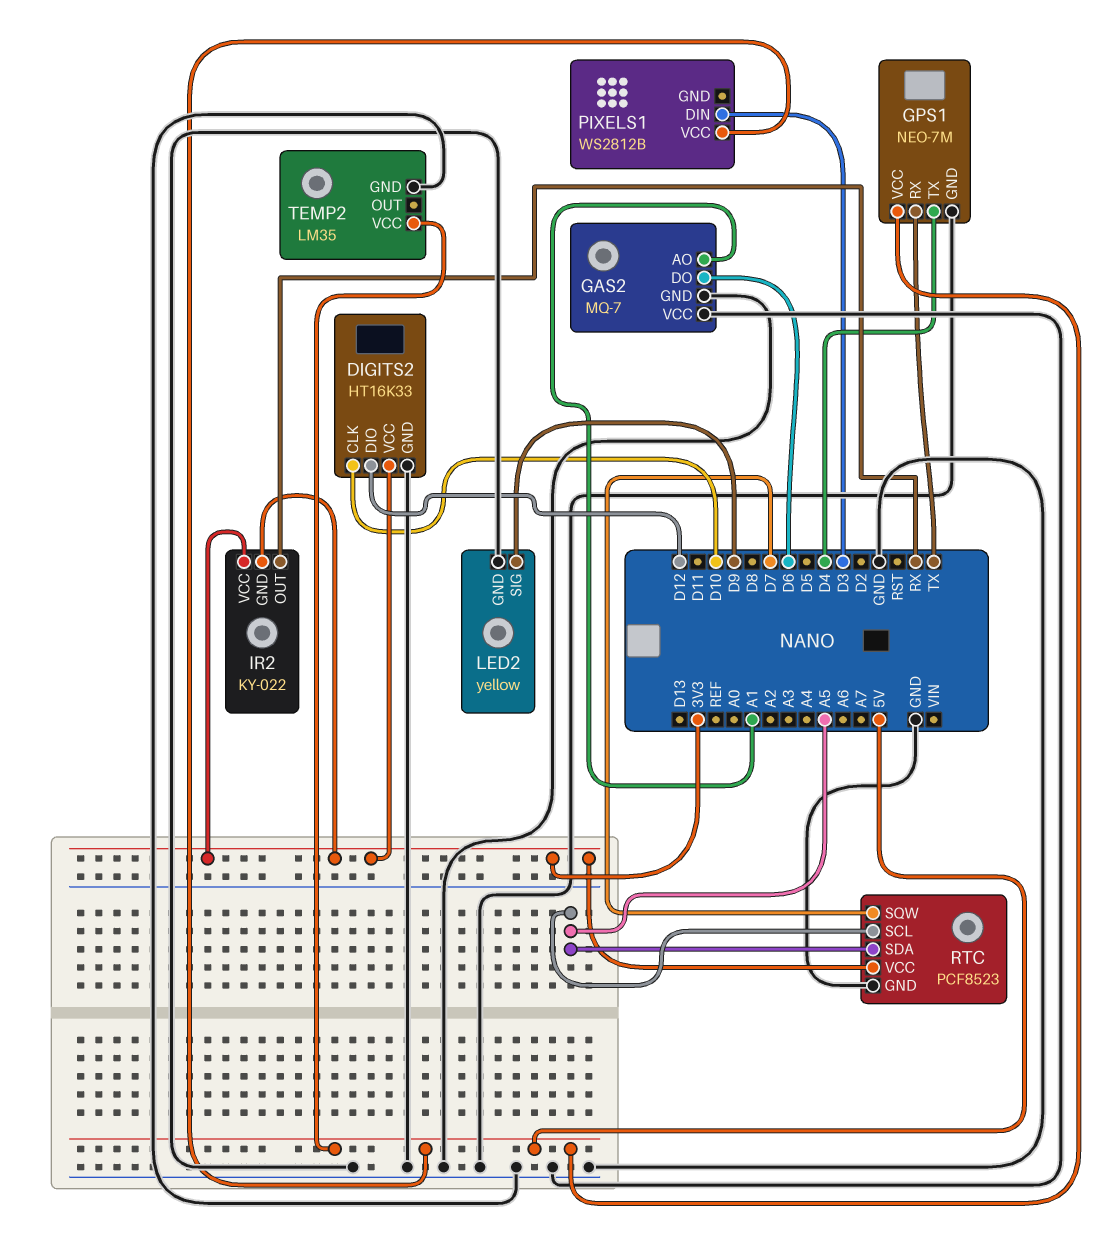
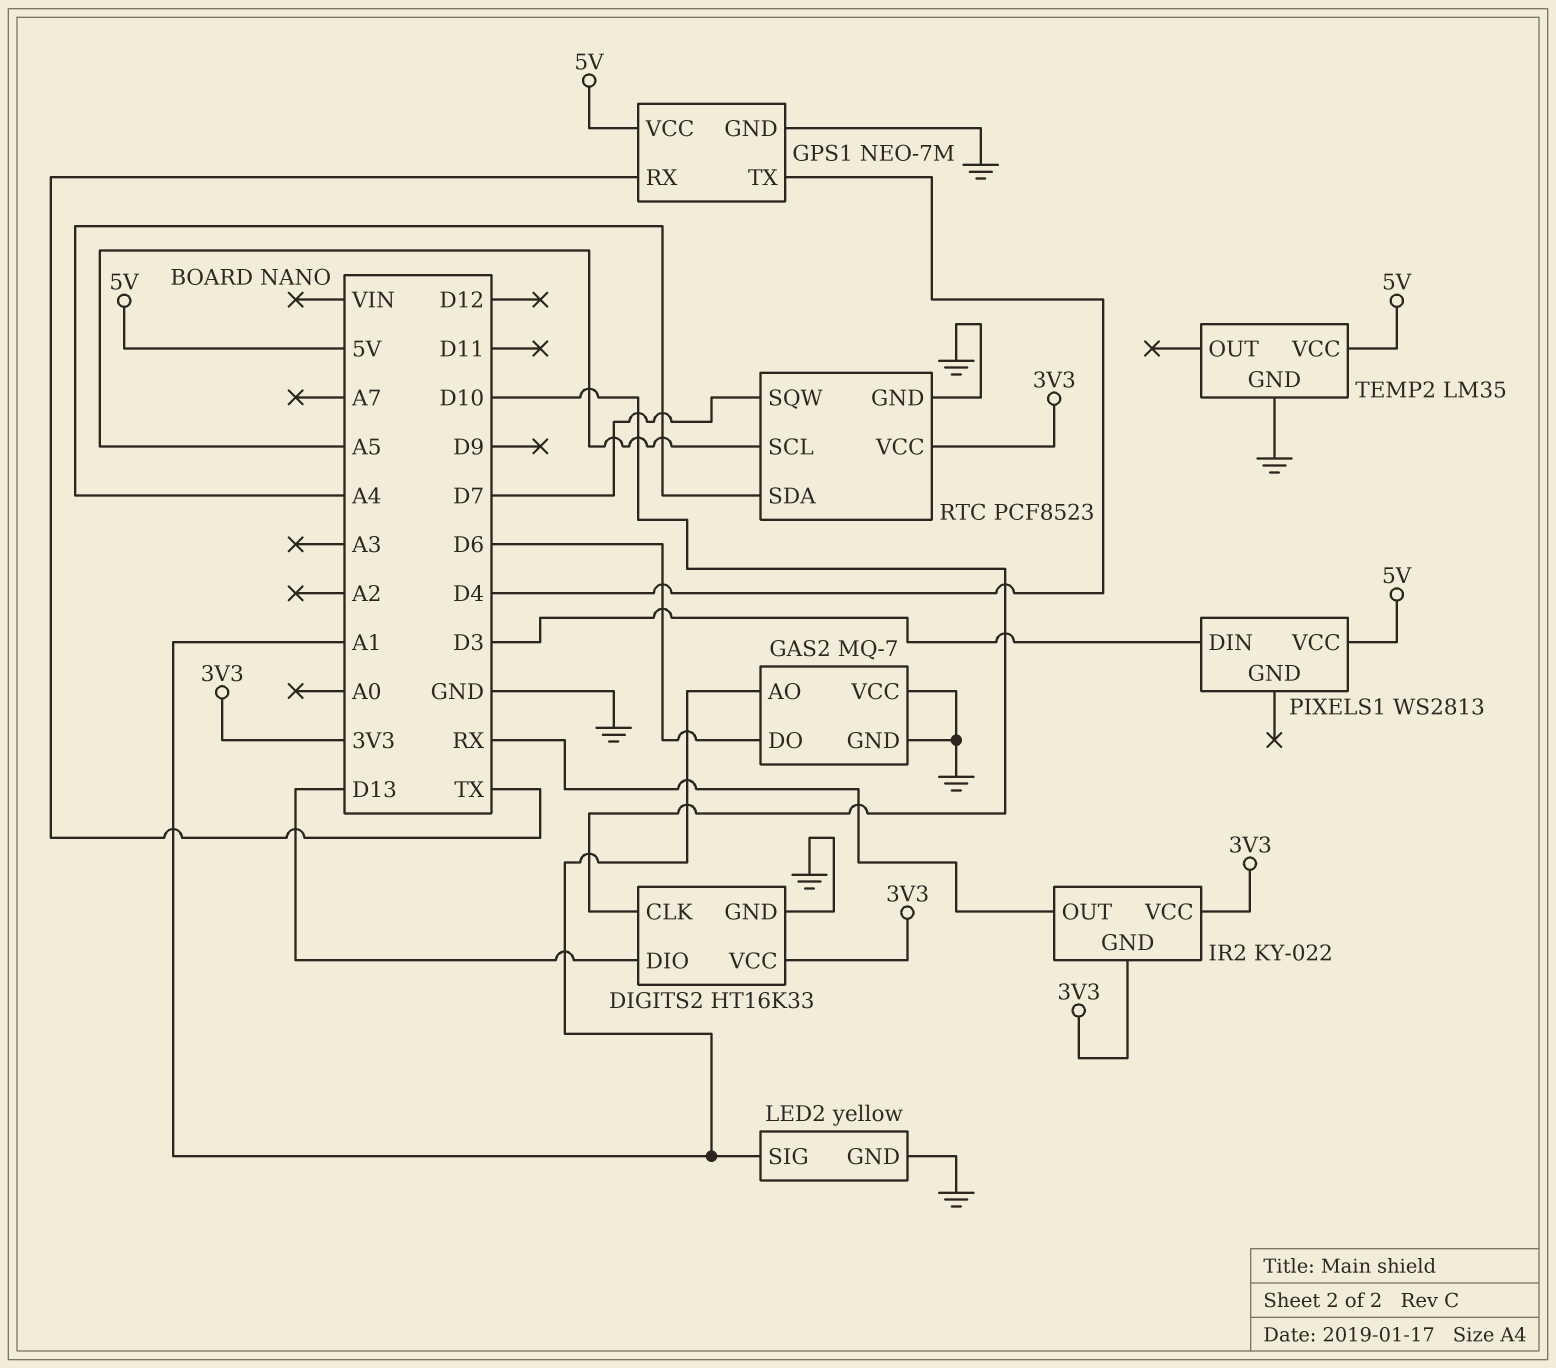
DIGITS2 pin DIO: D12 -> D13
LED2 pin SIG: D9 -> A1
PIXELS1: WS2812B -> WS2813
RTC pin SDA: A5 -> A4

